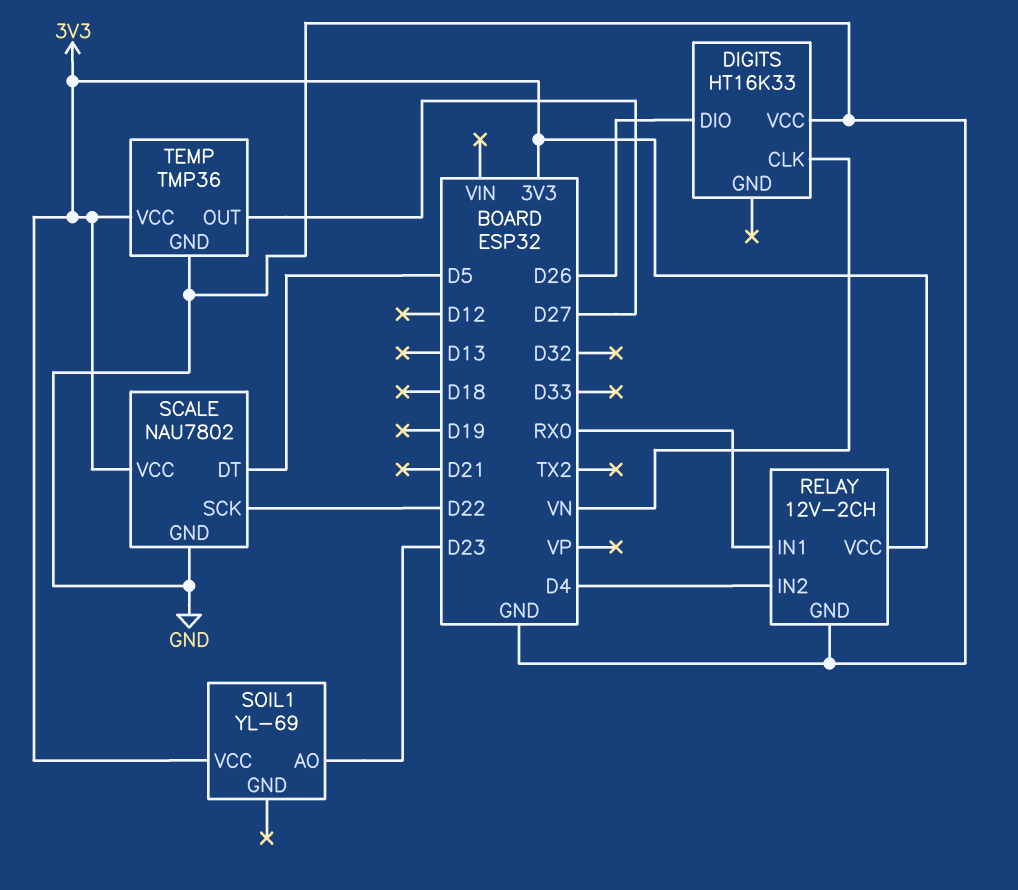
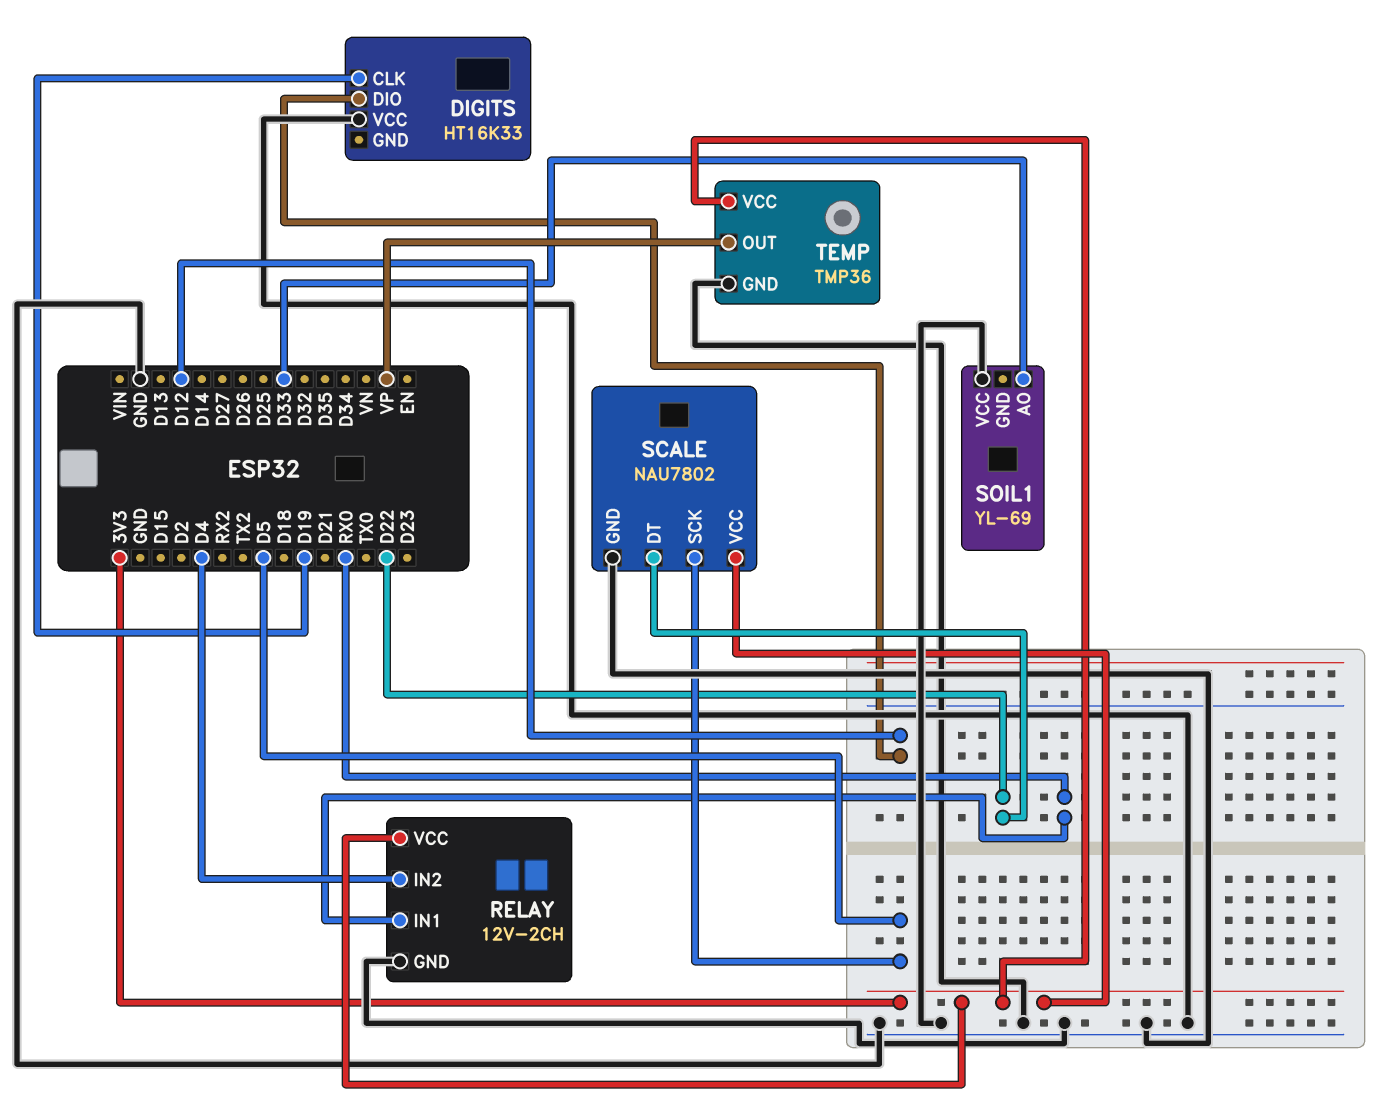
DIGITS pin CLK: VN -> D19
DIGITS pin DIO: D26 -> D12
SCALE pin DT: D5 -> D22
SCALE pin SCK: D22 -> D5
SOIL1 pin AO: D23 -> D33
SOIL1 pin VCC: 3V3 -> GND
TEMP pin OUT: D27 -> VP

